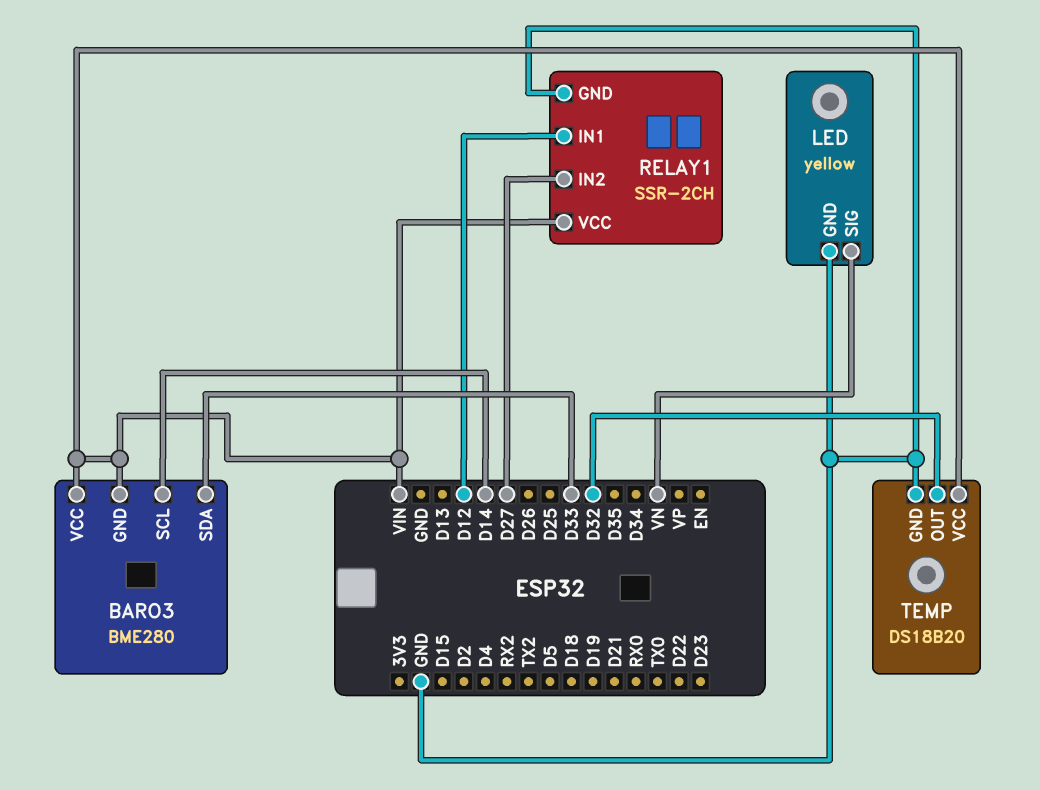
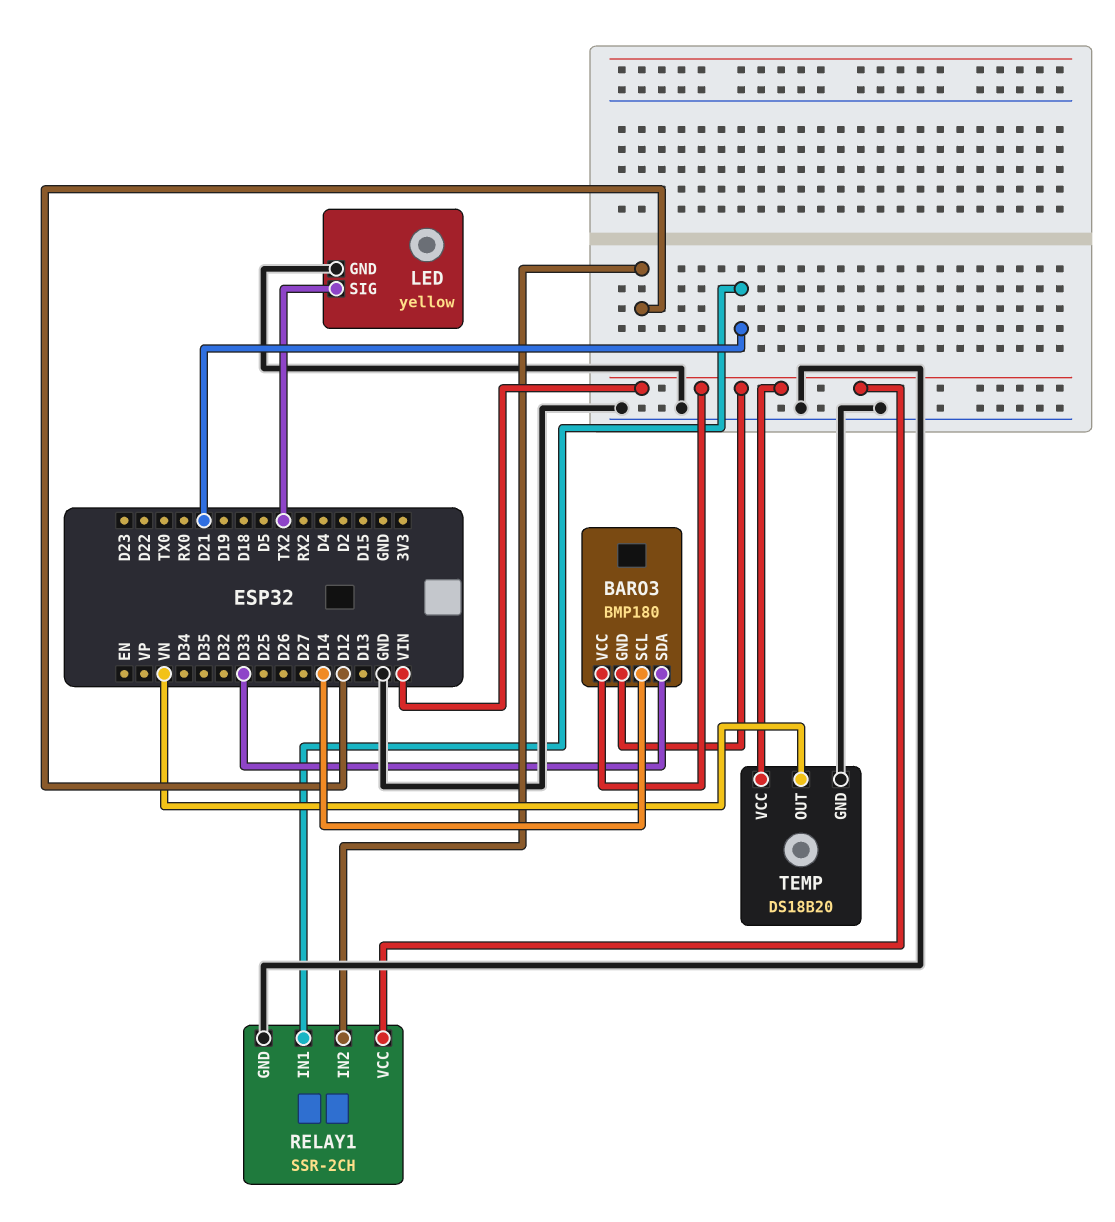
BARO3: BME280 -> BMP180
LED pin SIG: VN -> TX2
RELAY1 pin IN1: D12 -> D21
RELAY1 pin IN2: D27 -> D12
TEMP pin OUT: D32 -> VN

